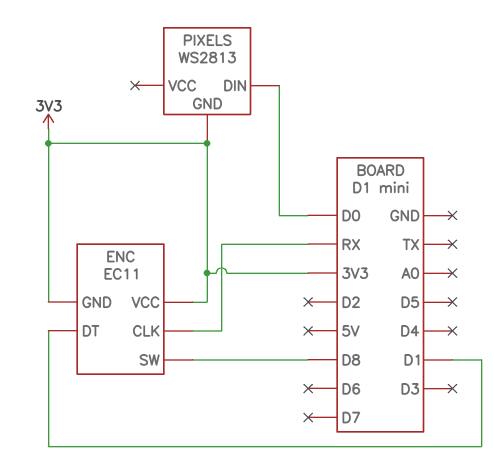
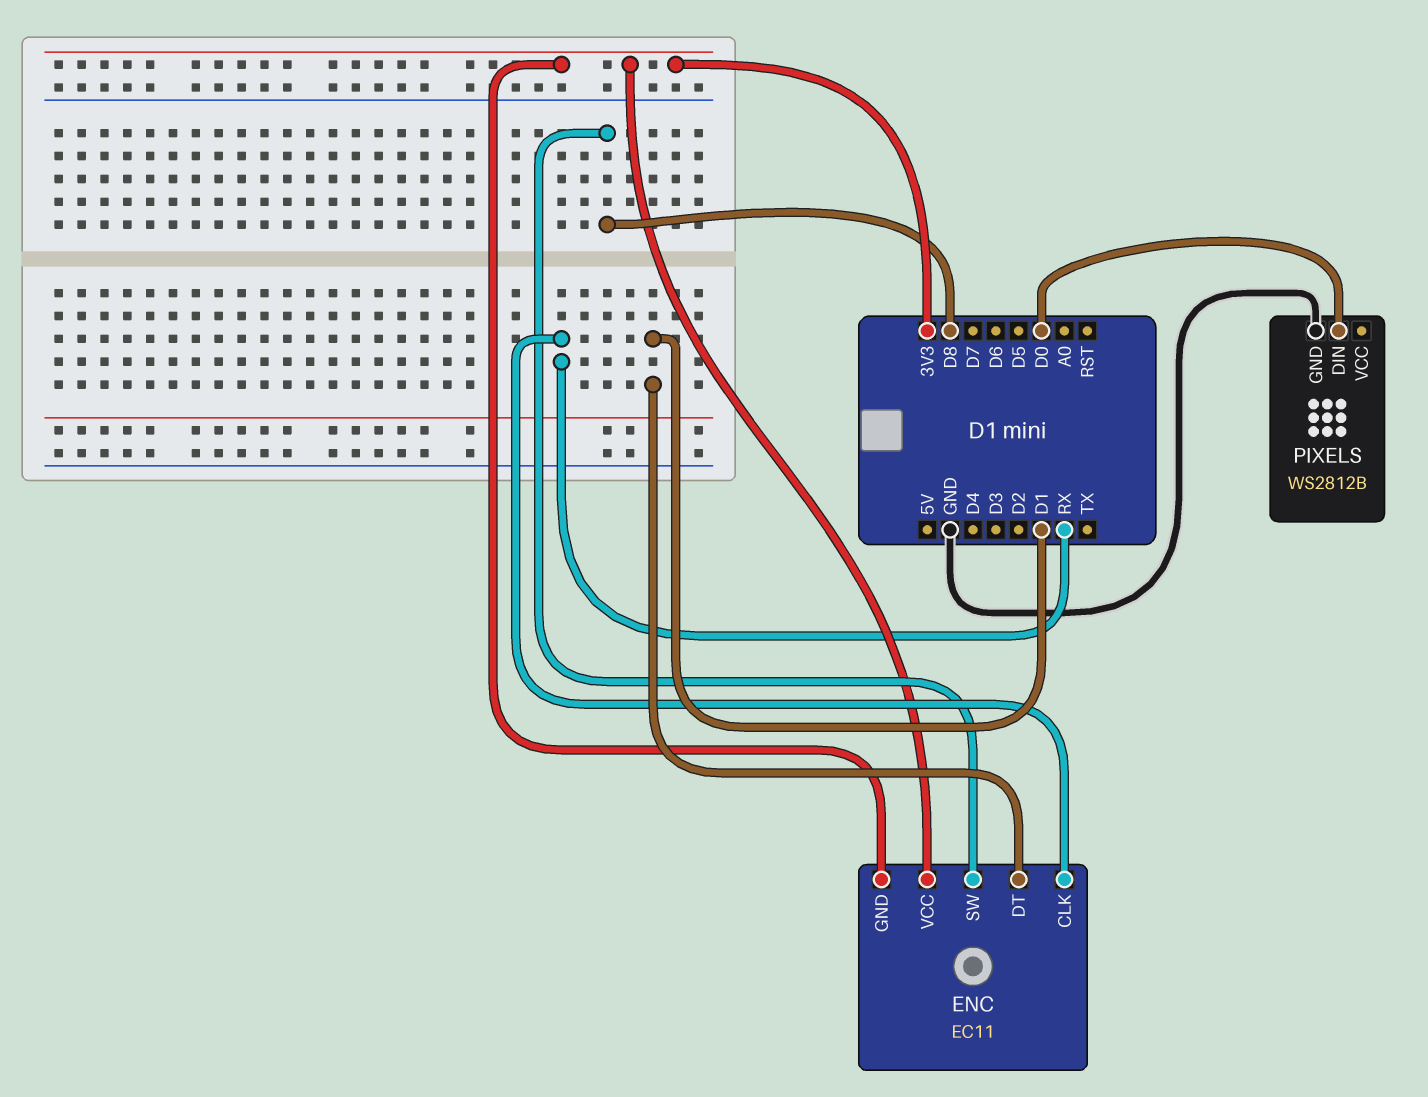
PIXELS: WS2813 -> WS2812B
PIXELS pin GND: 3V3 -> GND

